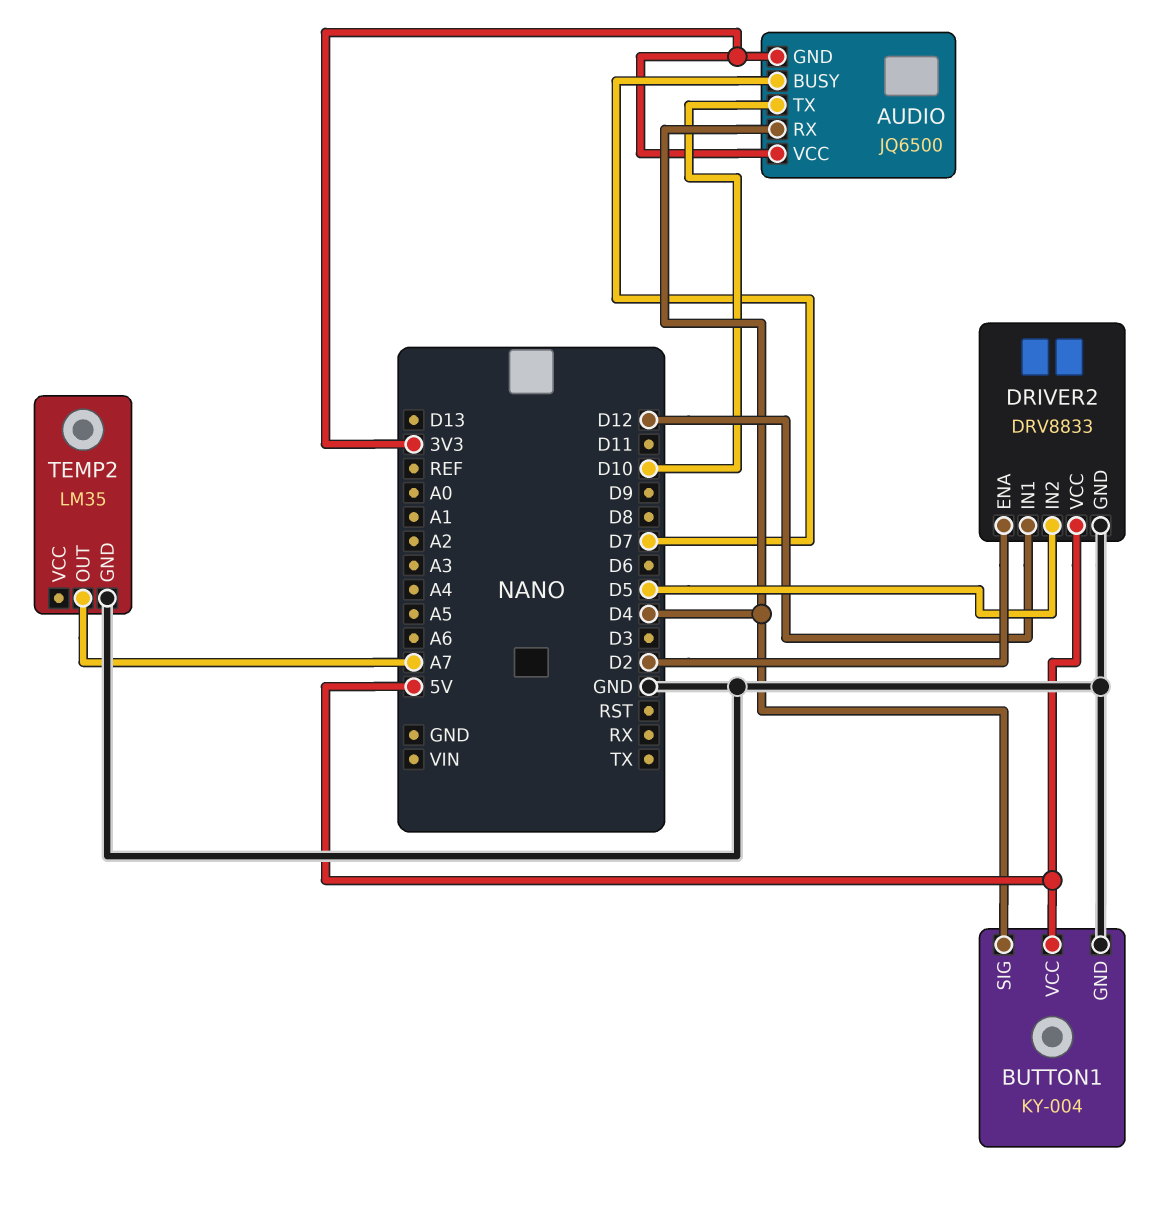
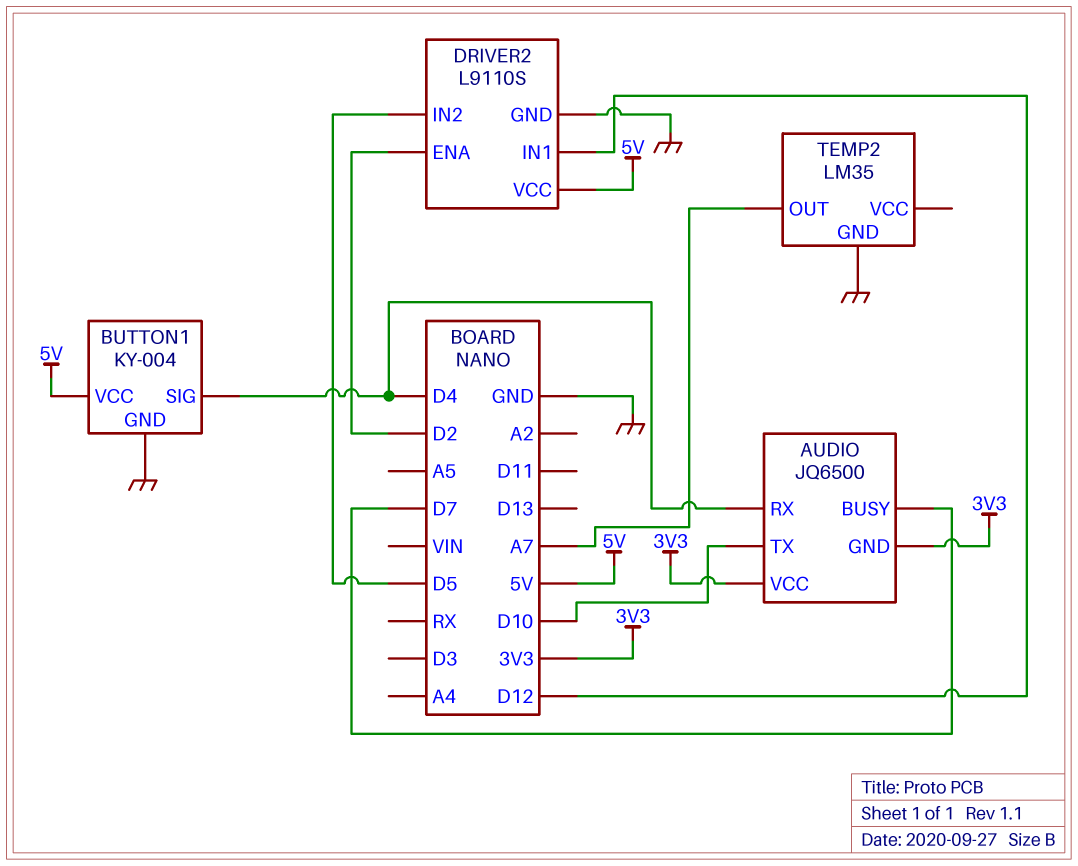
DRIVER2: DRV8833 -> L9110S

